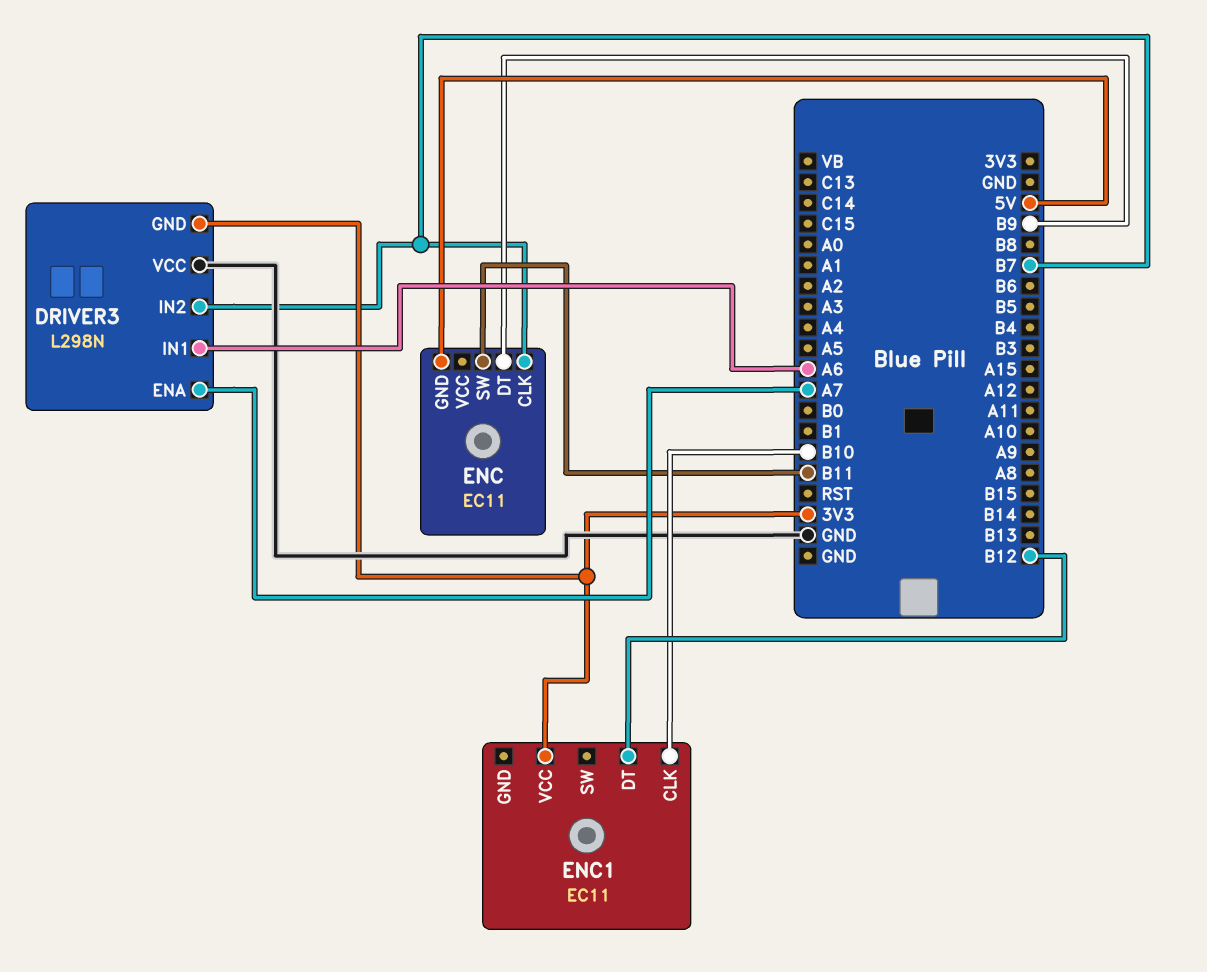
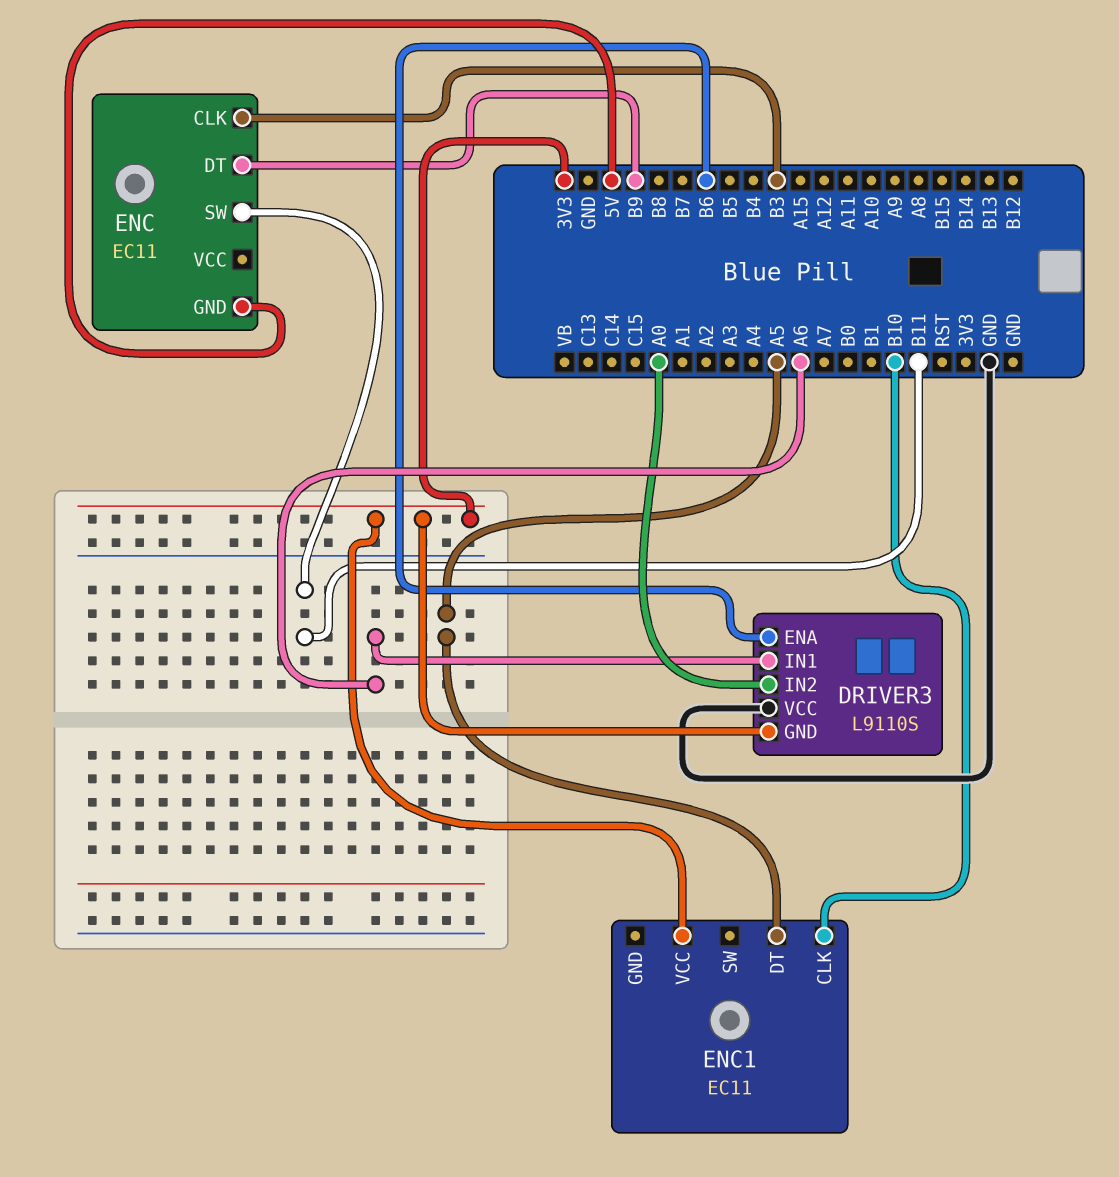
DRIVER3: L298N -> L9110S
DRIVER3 pin ENA: A7 -> B6
DRIVER3 pin IN2: B7 -> A0
ENC pin CLK: B7 -> B3
ENC1 pin DT: B12 -> A5

